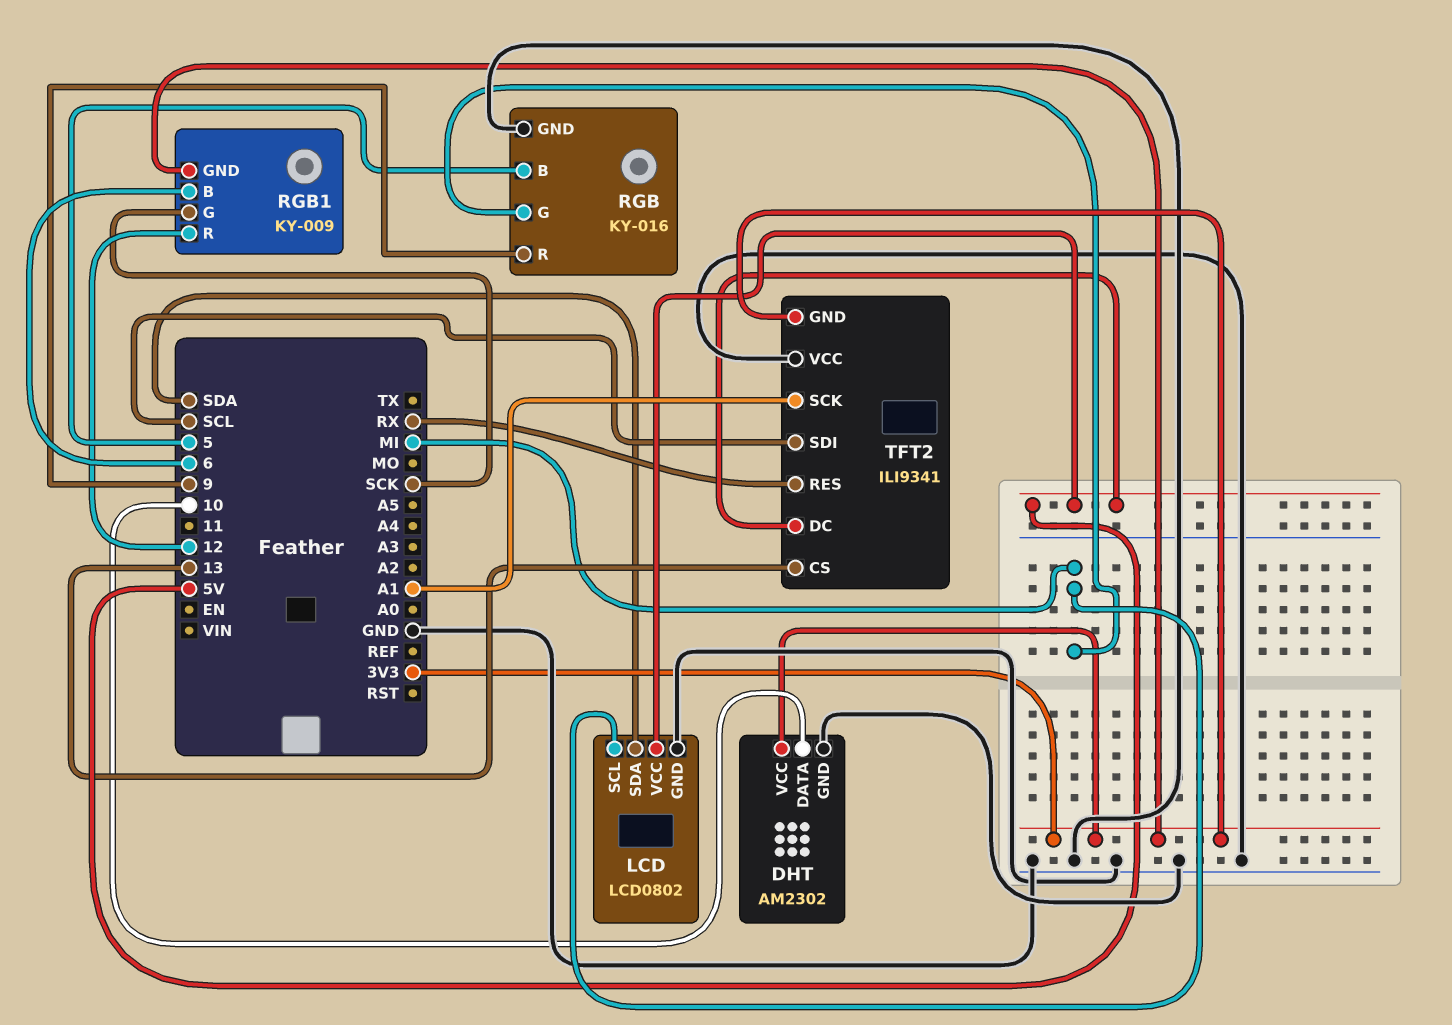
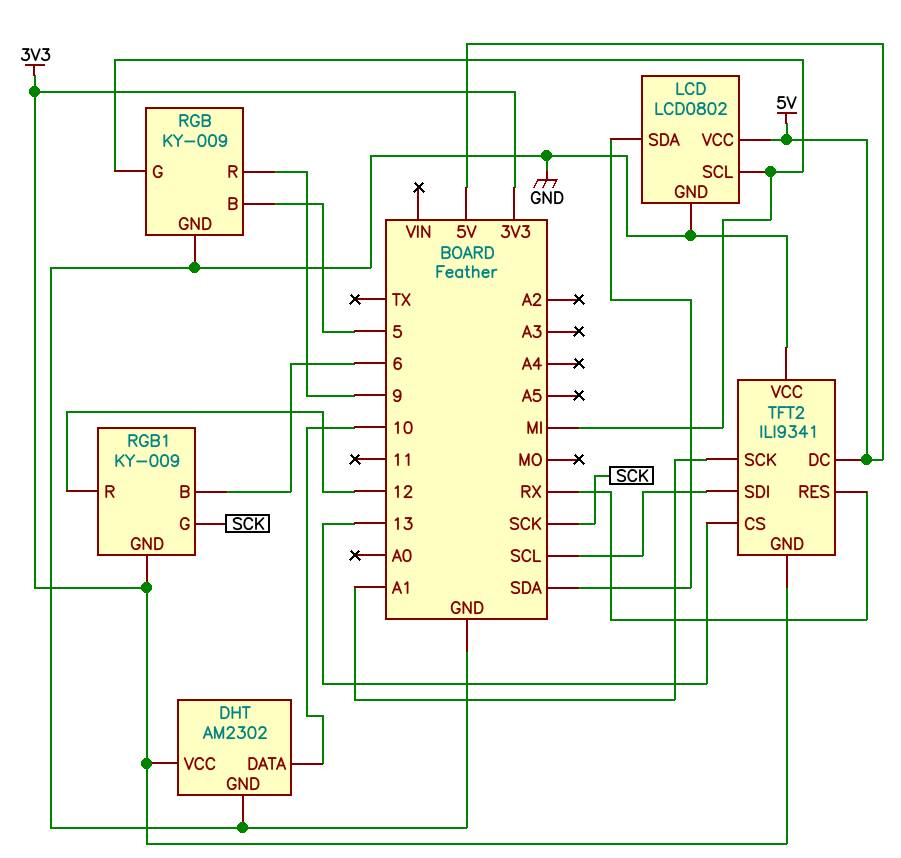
RGB: KY-016 -> KY-009

